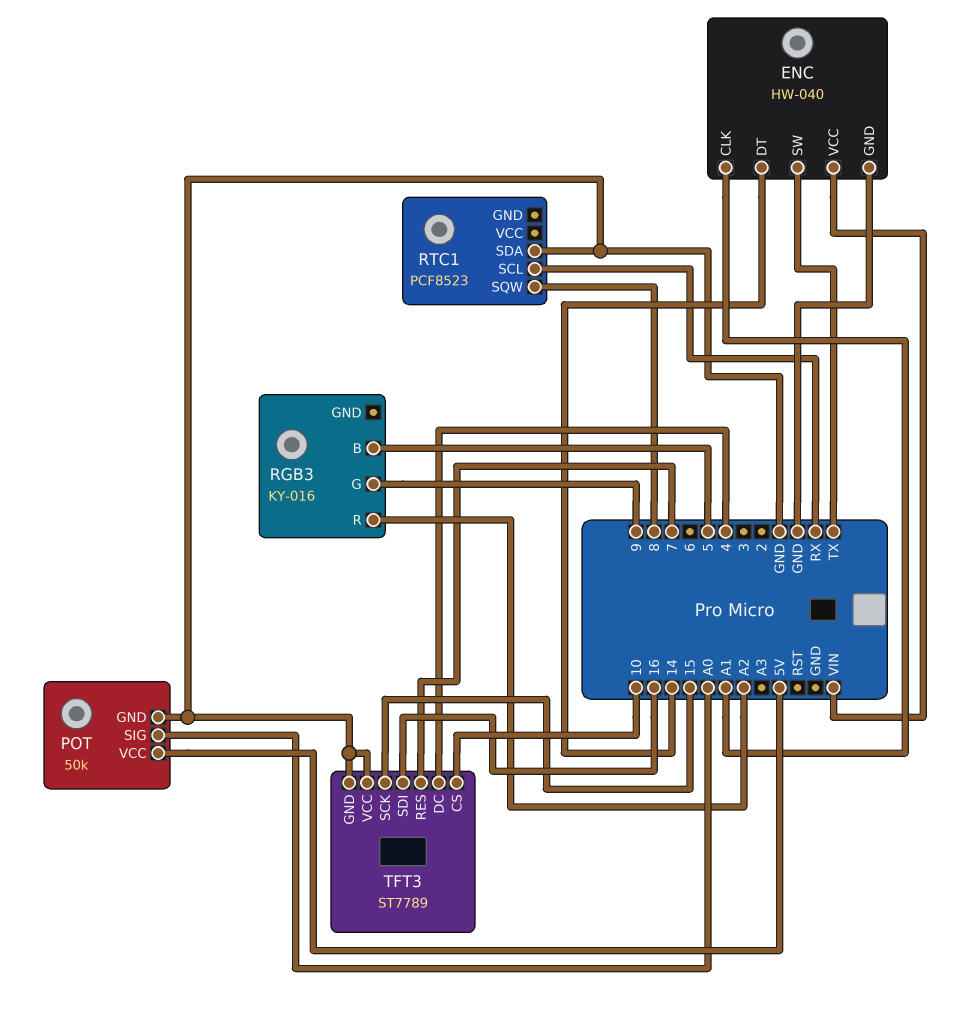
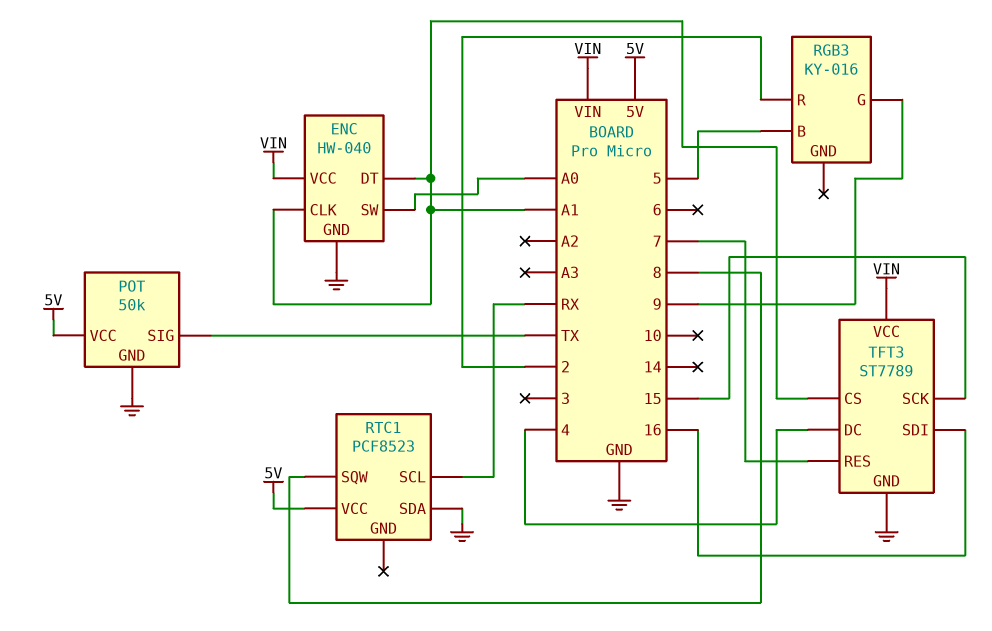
ENC pin DT: 14 -> A1
ENC pin SW: TX -> A0
POT pin SIG: A0 -> TX
RGB3 pin R: A2 -> 2
RTC1 pin VCC: none -> 5V
TFT3 pin CS: 10 -> A1
TFT3 pin VCC: GND -> VIN

